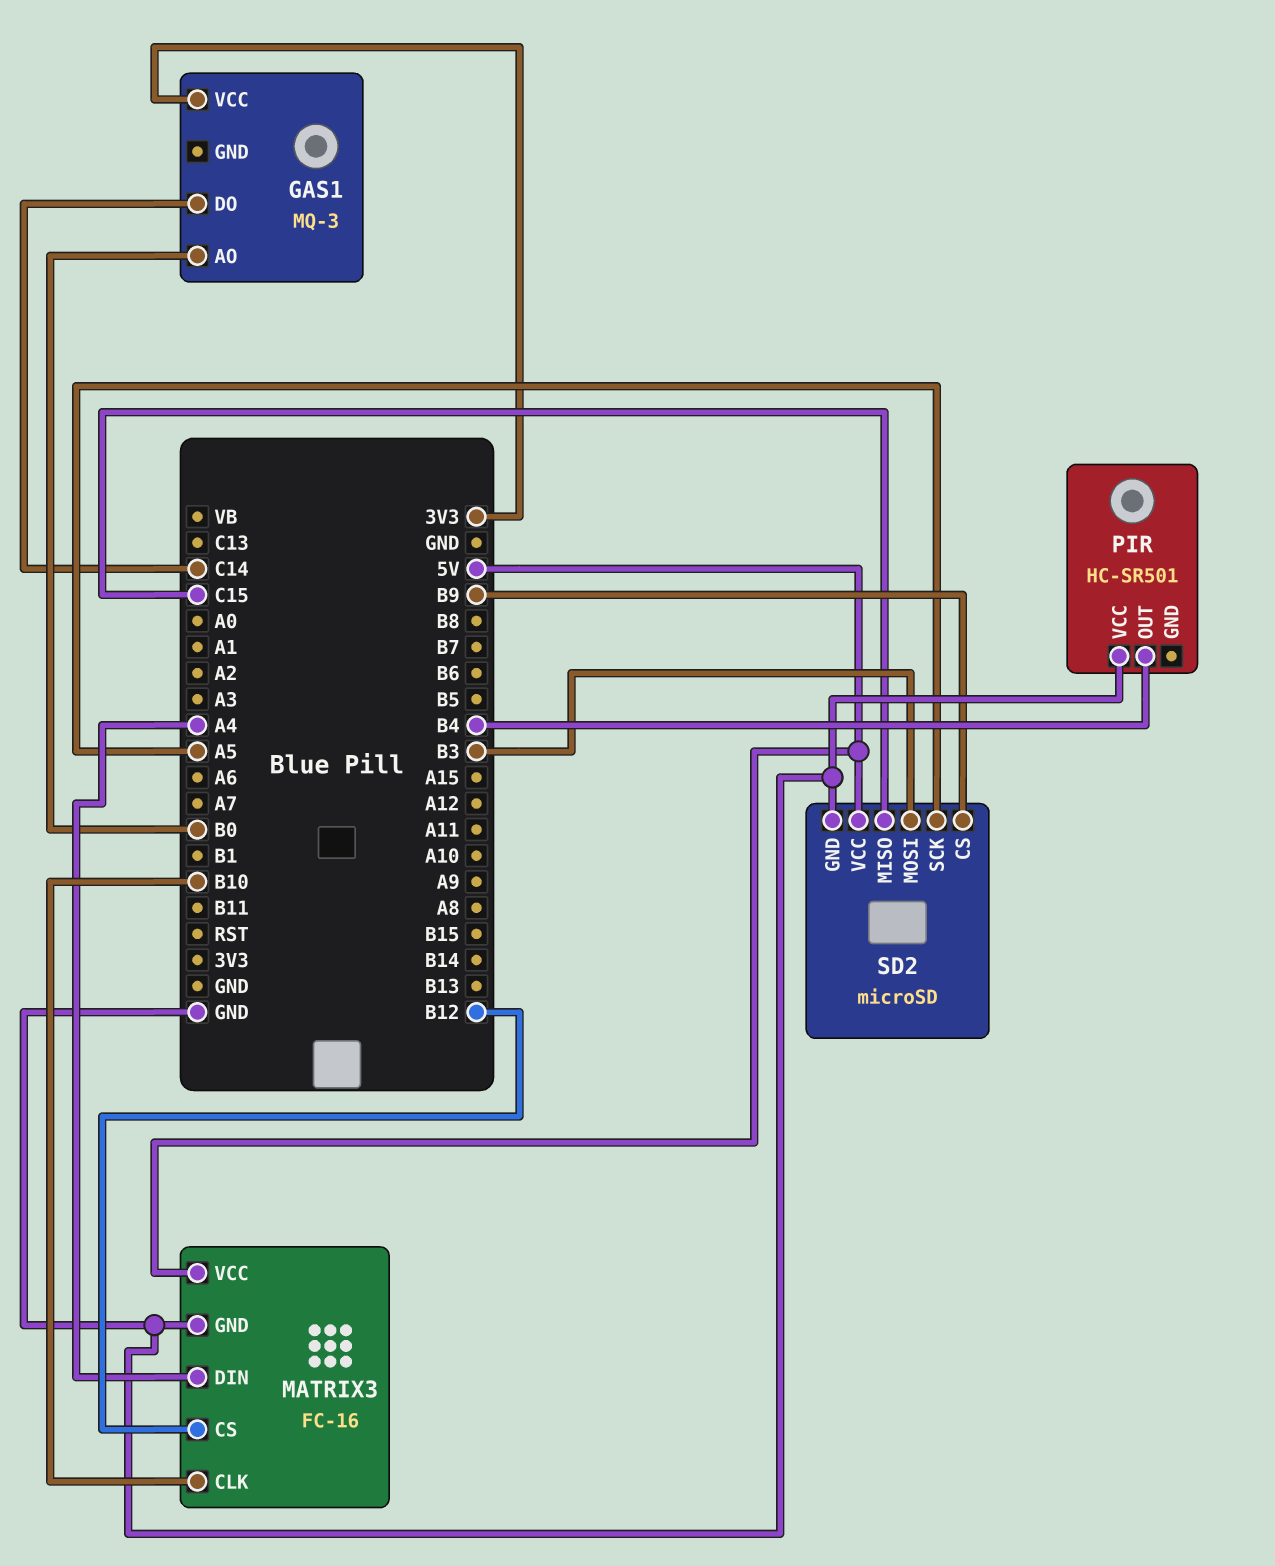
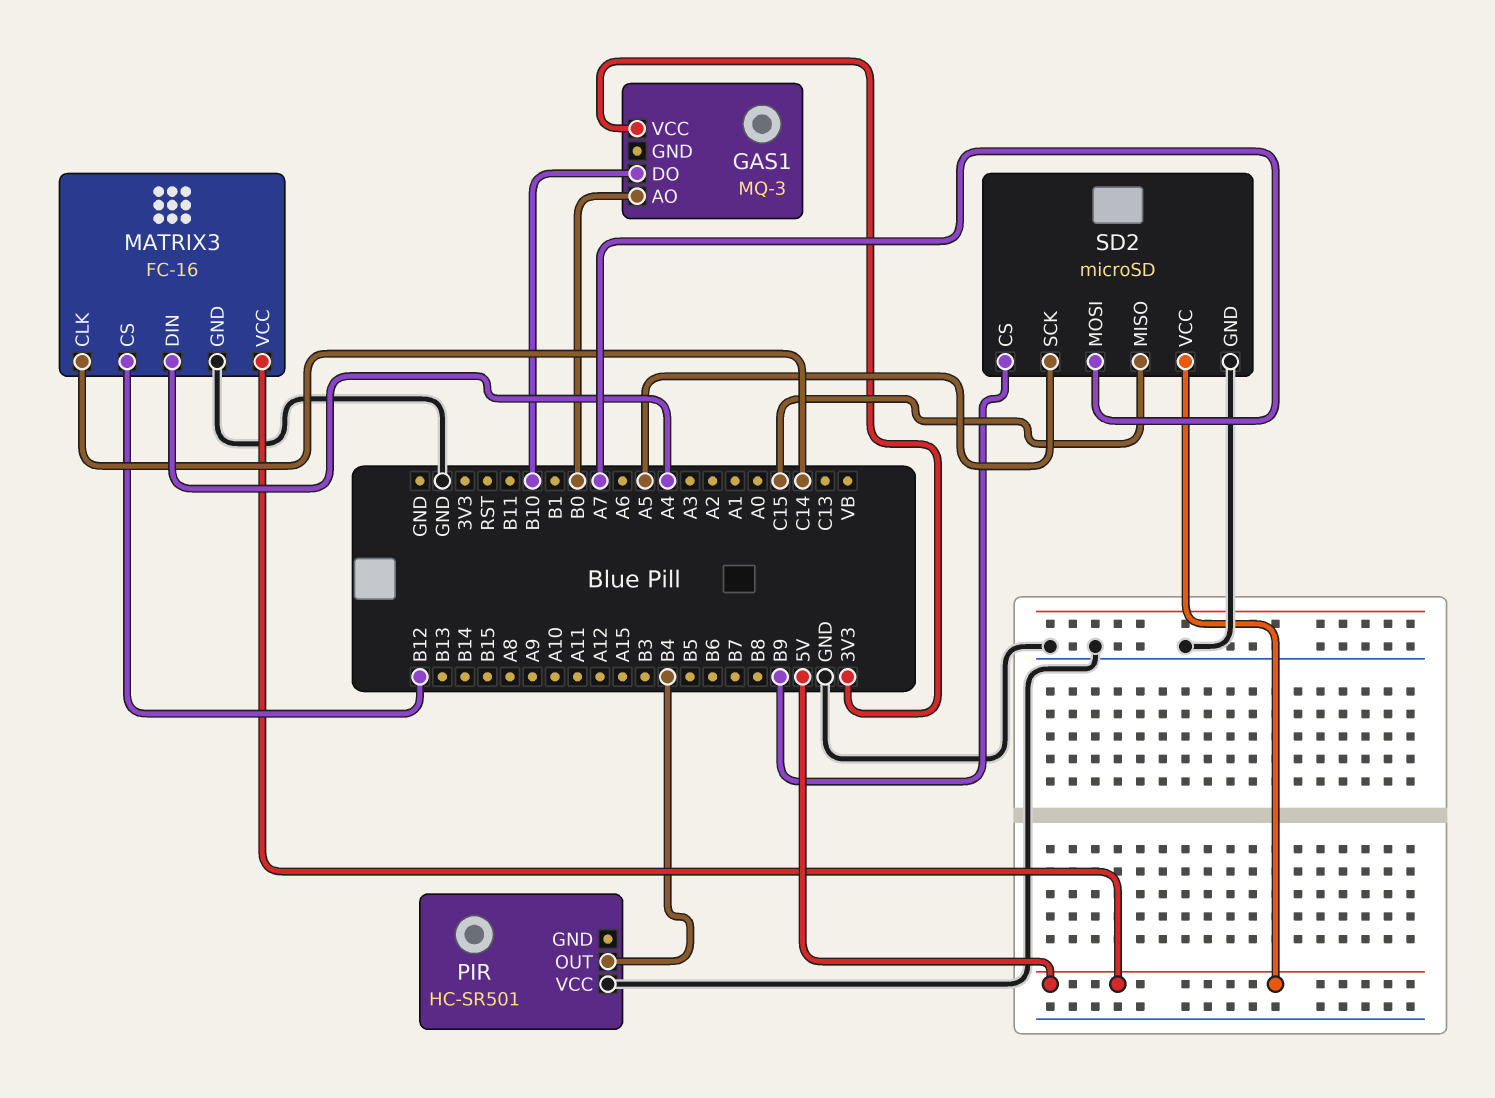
GAS1 pin DO: C14 -> B10
MATRIX3 pin CLK: B10 -> C14
SD2 pin MOSI: B3 -> A7

